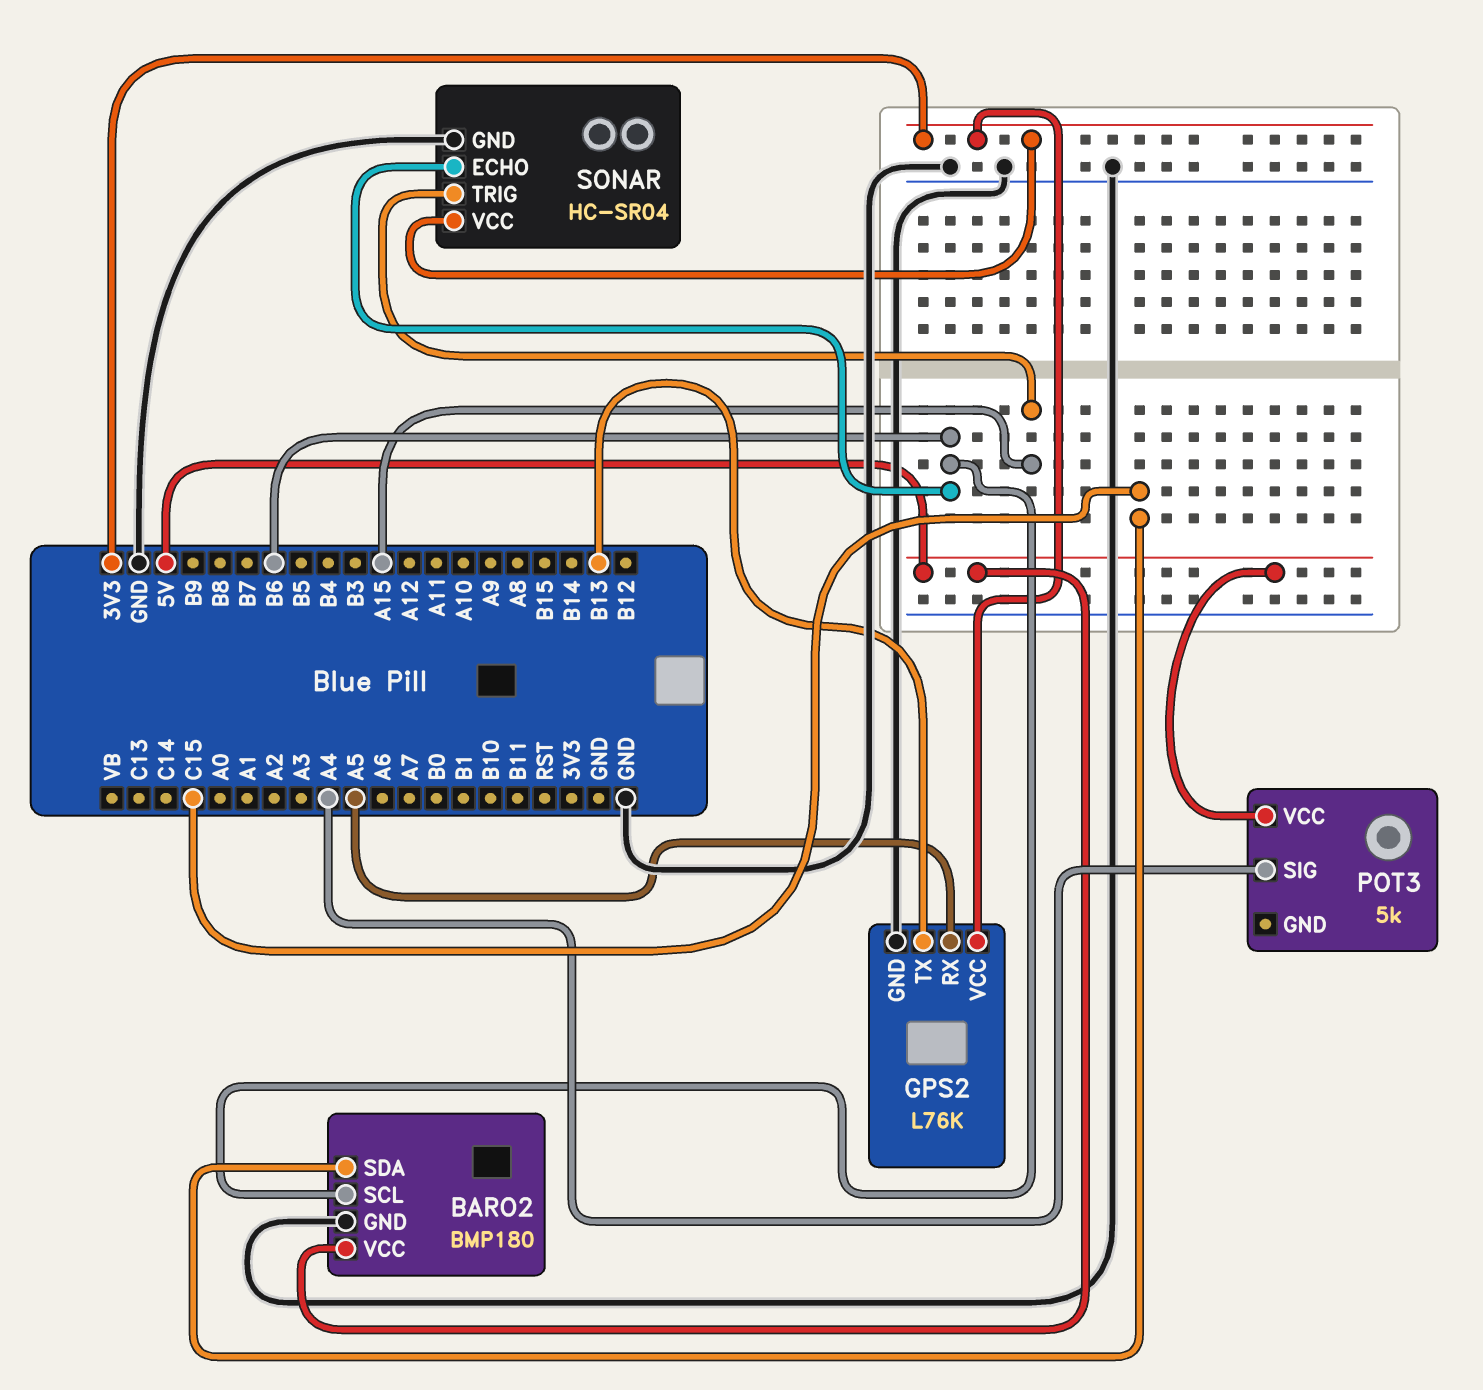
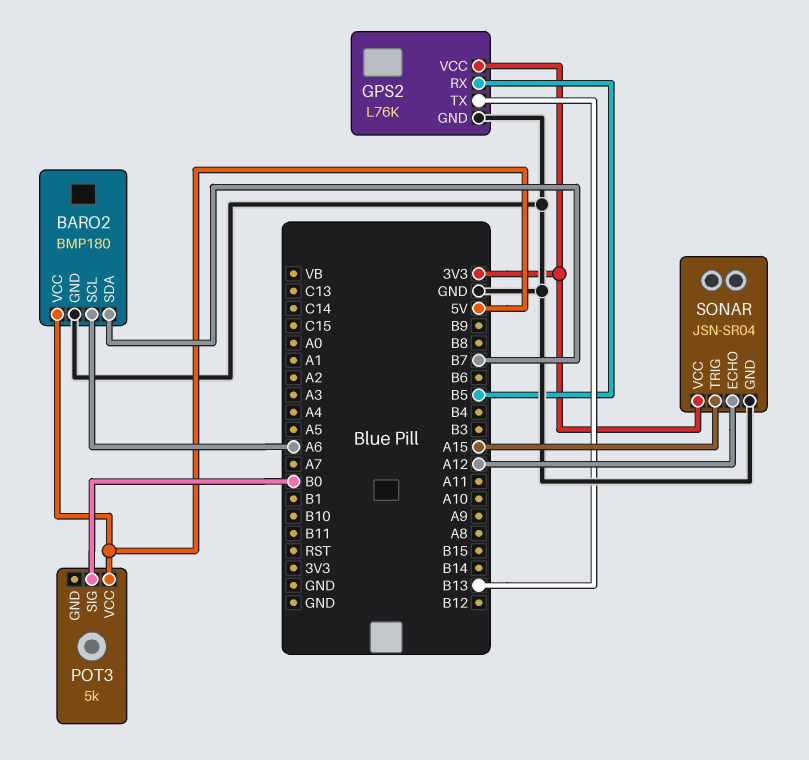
BARO2 pin SCL: B6 -> A6
BARO2 pin SDA: C15 -> B7
GPS2 pin RX: A5 -> B5
POT3 pin SIG: A4 -> B0
SONAR: HC-SR04 -> JSN-SR04
SONAR pin ECHO: B6 -> A12

